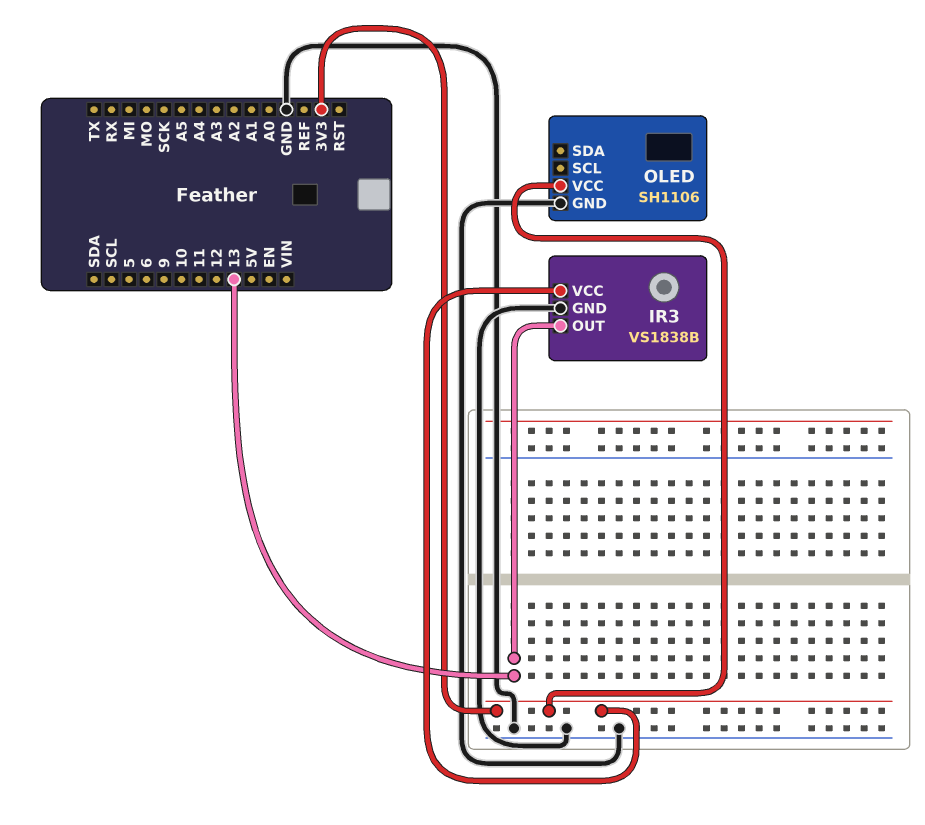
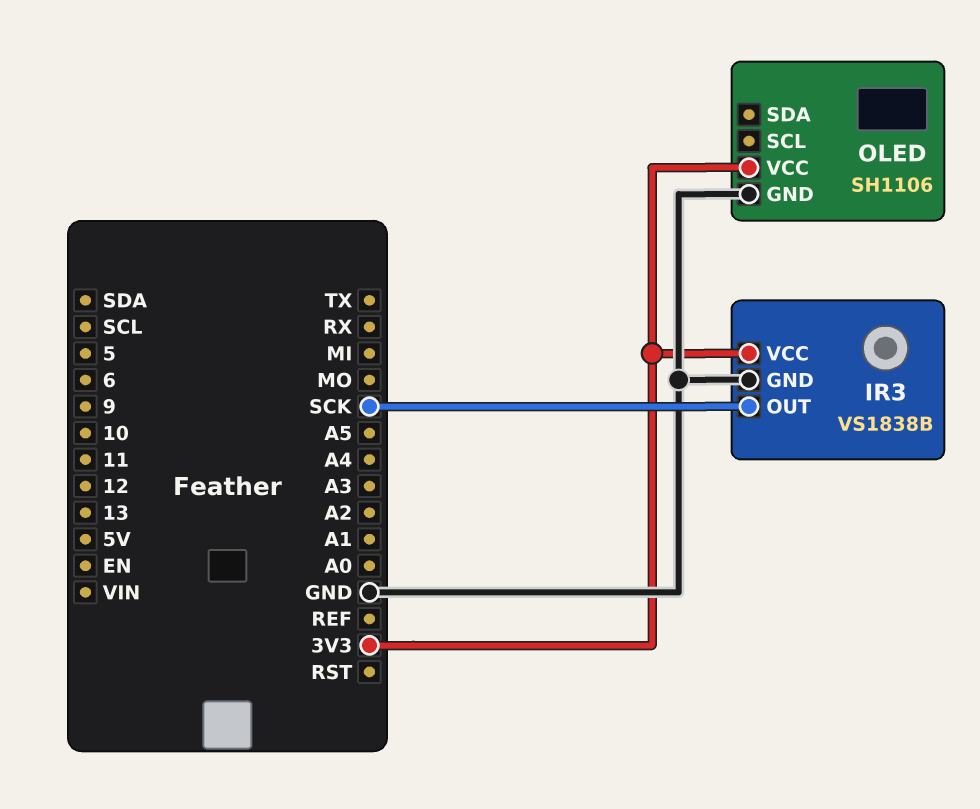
IR3 pin OUT: 13 -> SCK

